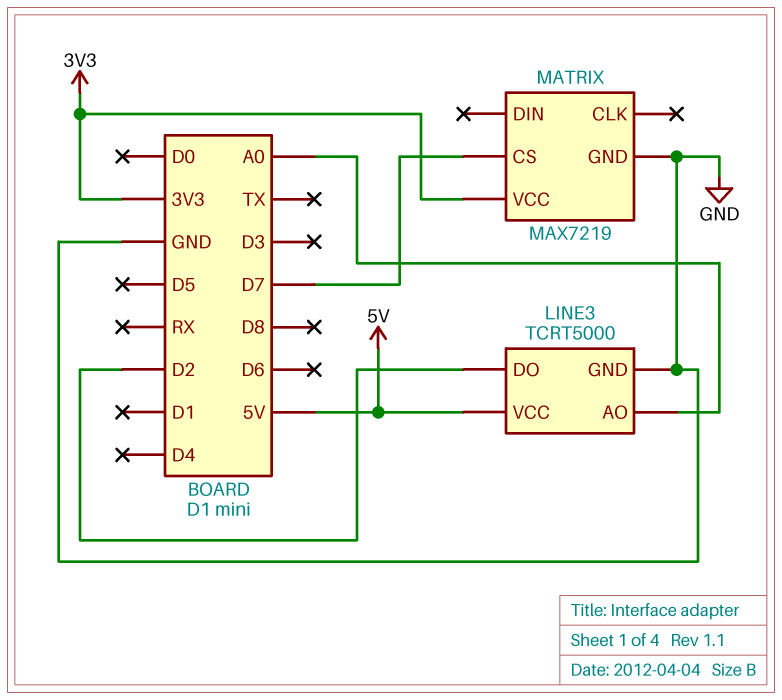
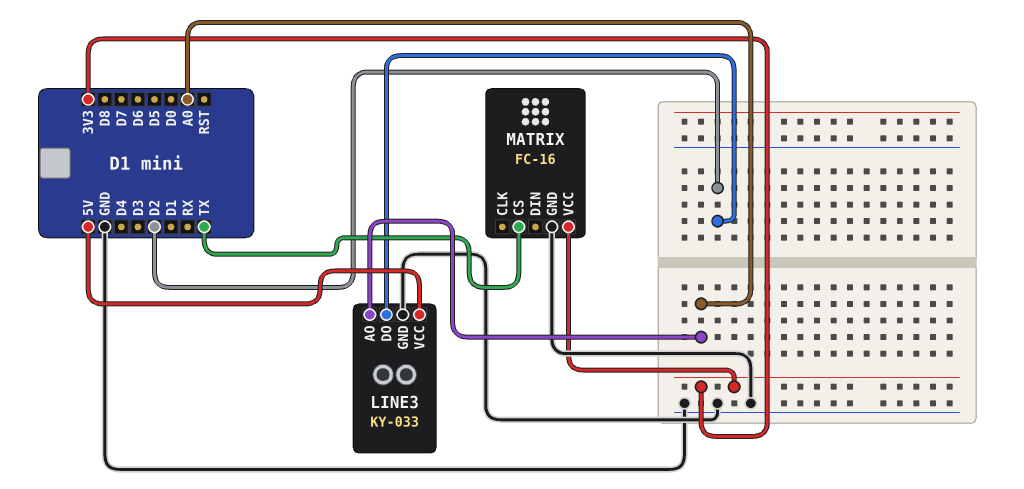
LINE3: TCRT5000 -> KY-033
MATRIX: MAX7219 -> FC-16
MATRIX pin CS: D7 -> TX

